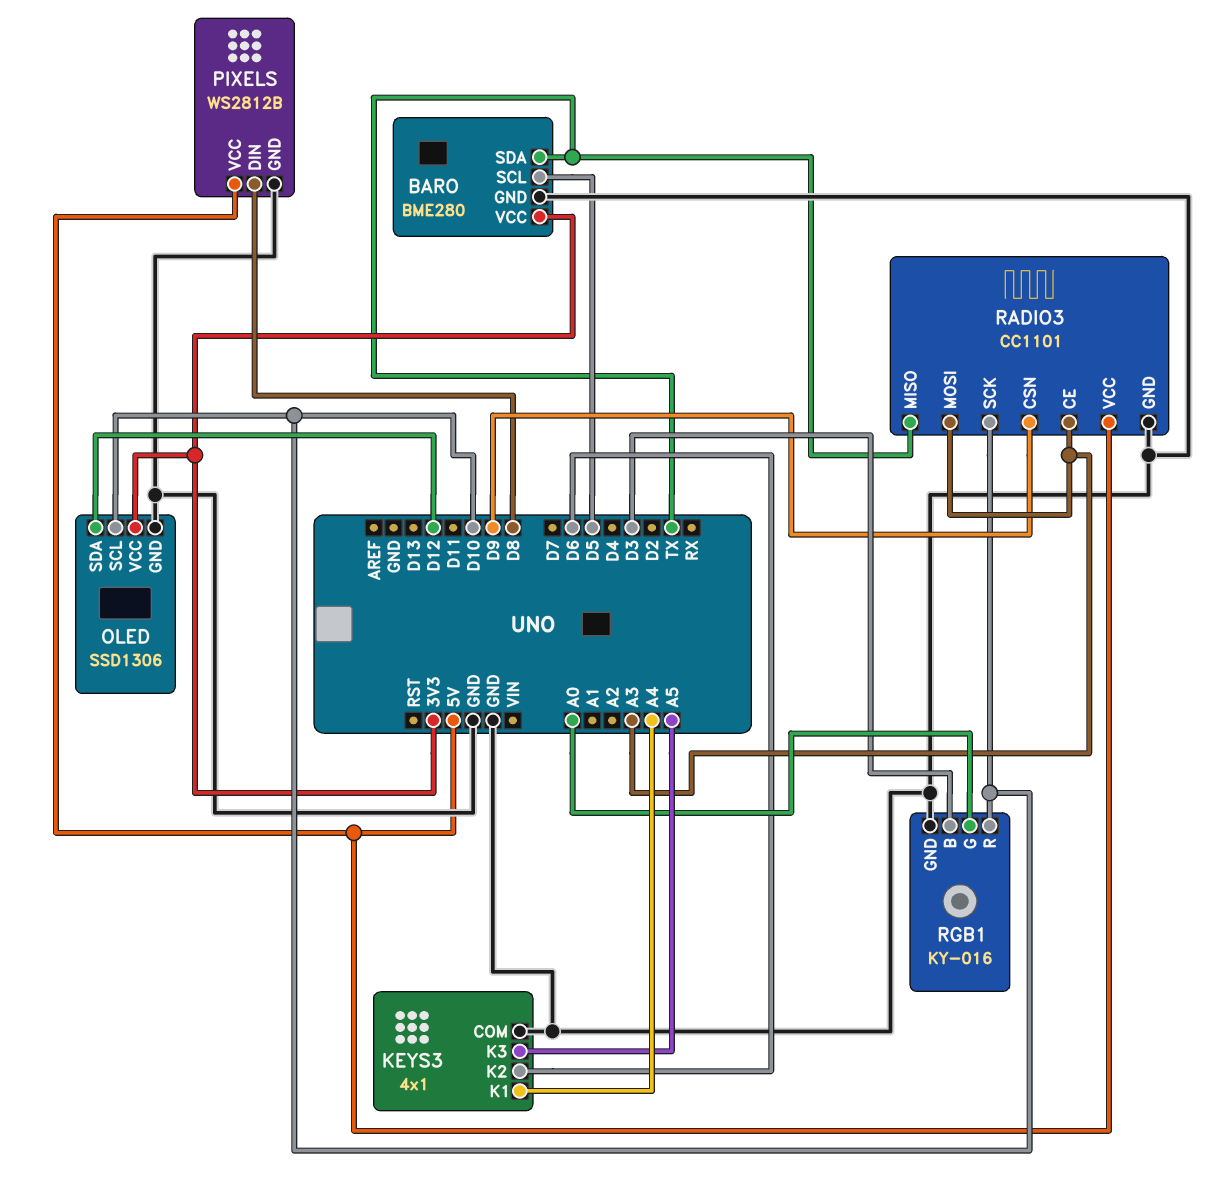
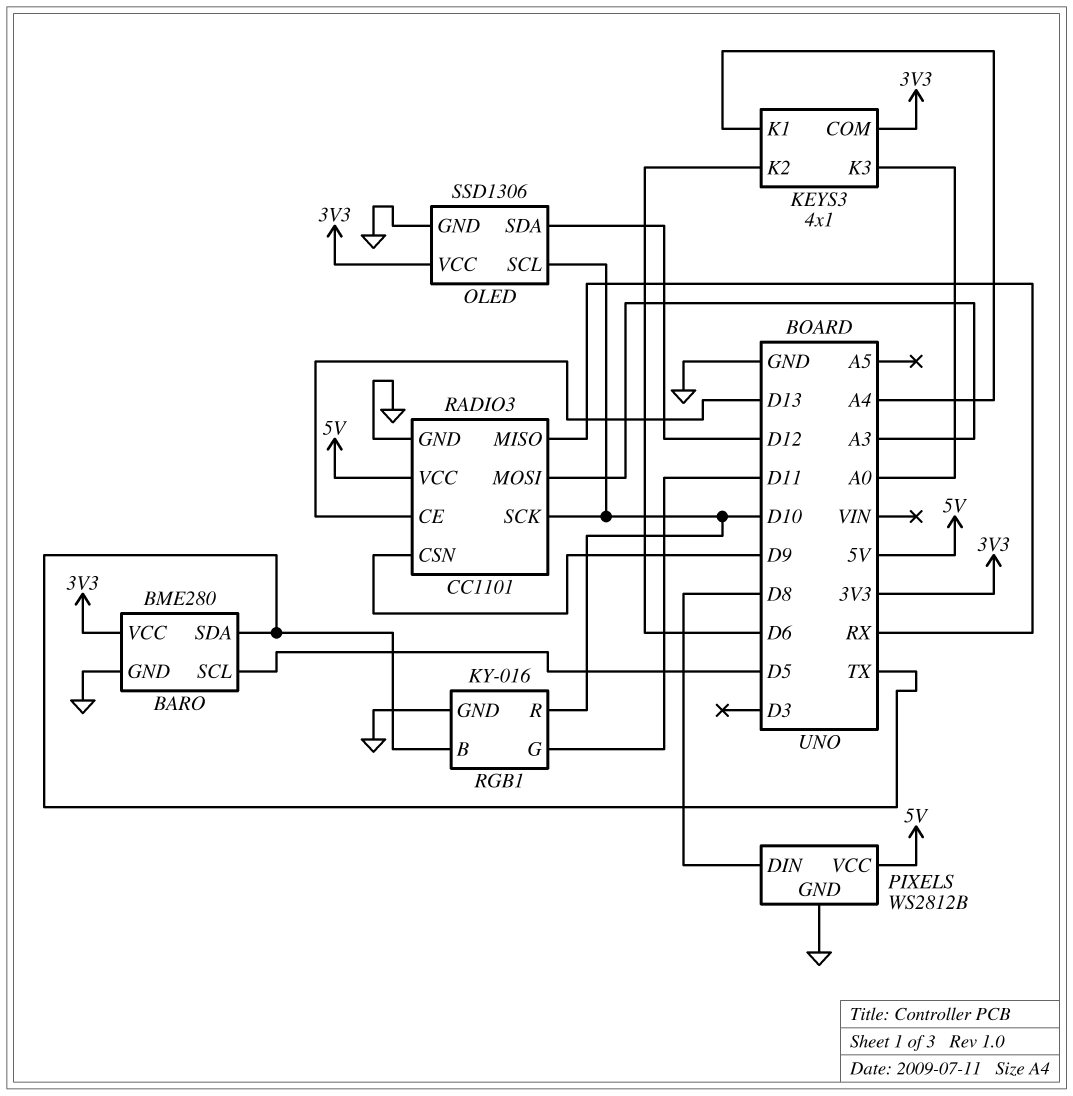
KEYS3 pin COM: GND -> 3V3
KEYS3 pin K3: A5 -> A0
RADIO3 pin CE: A3 -> D13
RADIO3 pin MISO: TX -> RX
RGB1 pin B: D3 -> TX
RGB1 pin G: A0 -> D11

